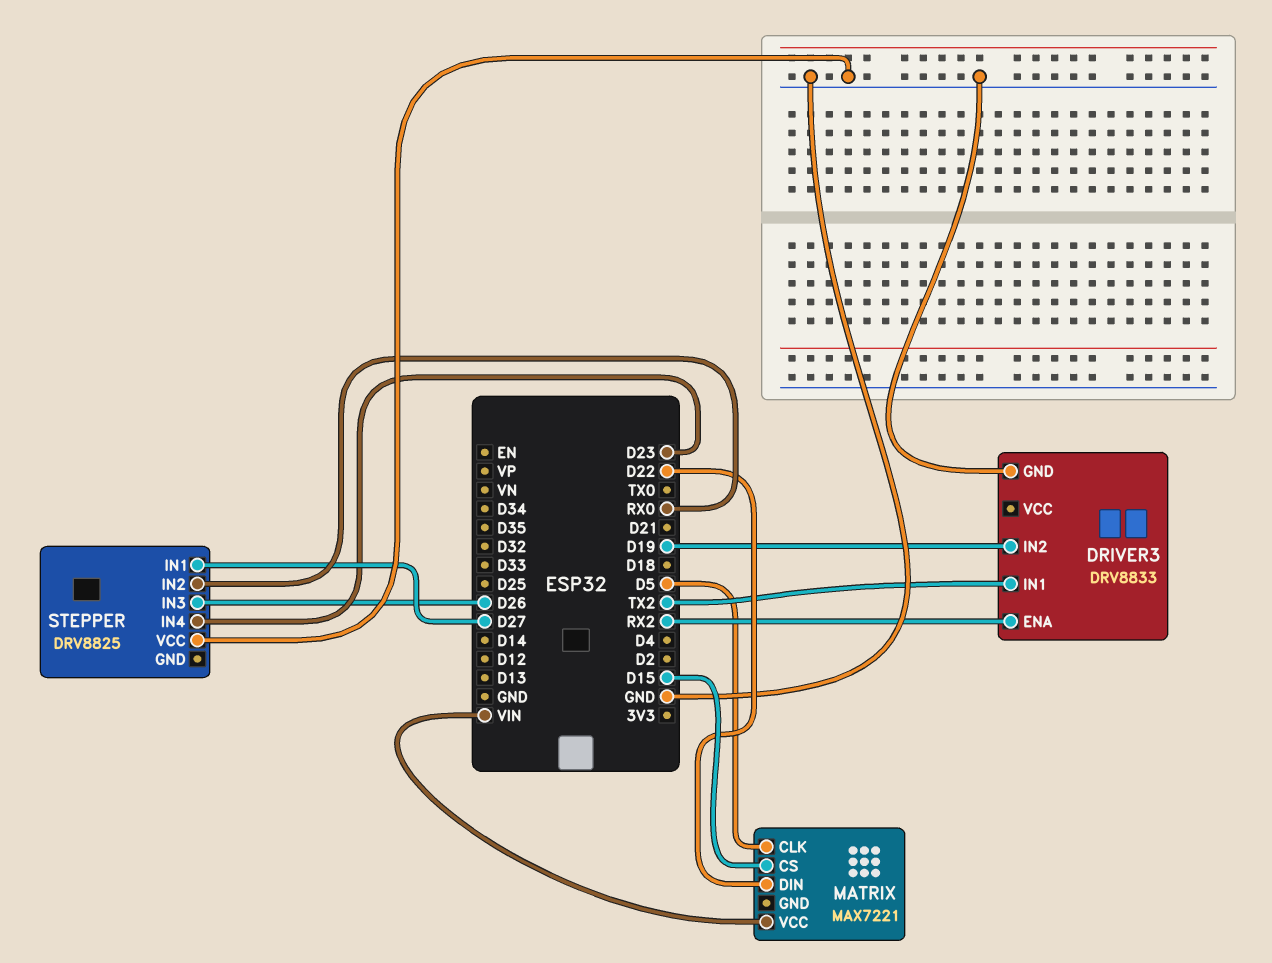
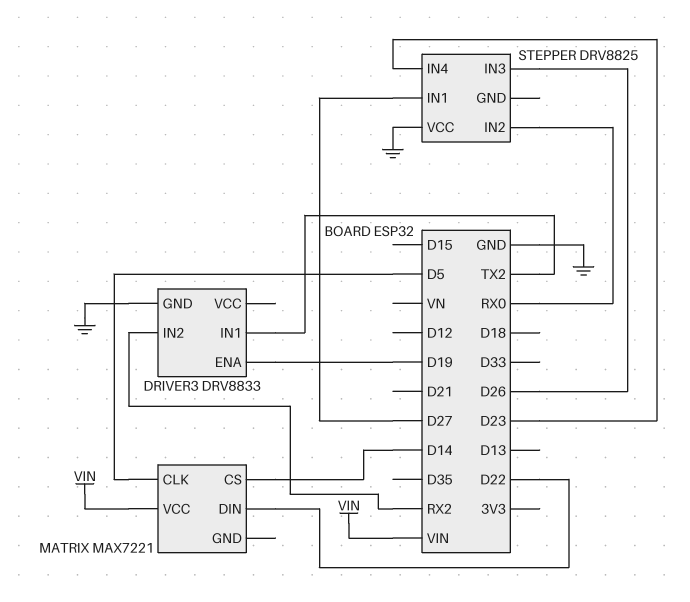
DRIVER3 pin ENA: RX2 -> D19
DRIVER3 pin IN2: D19 -> RX2
MATRIX pin CS: D15 -> D14

